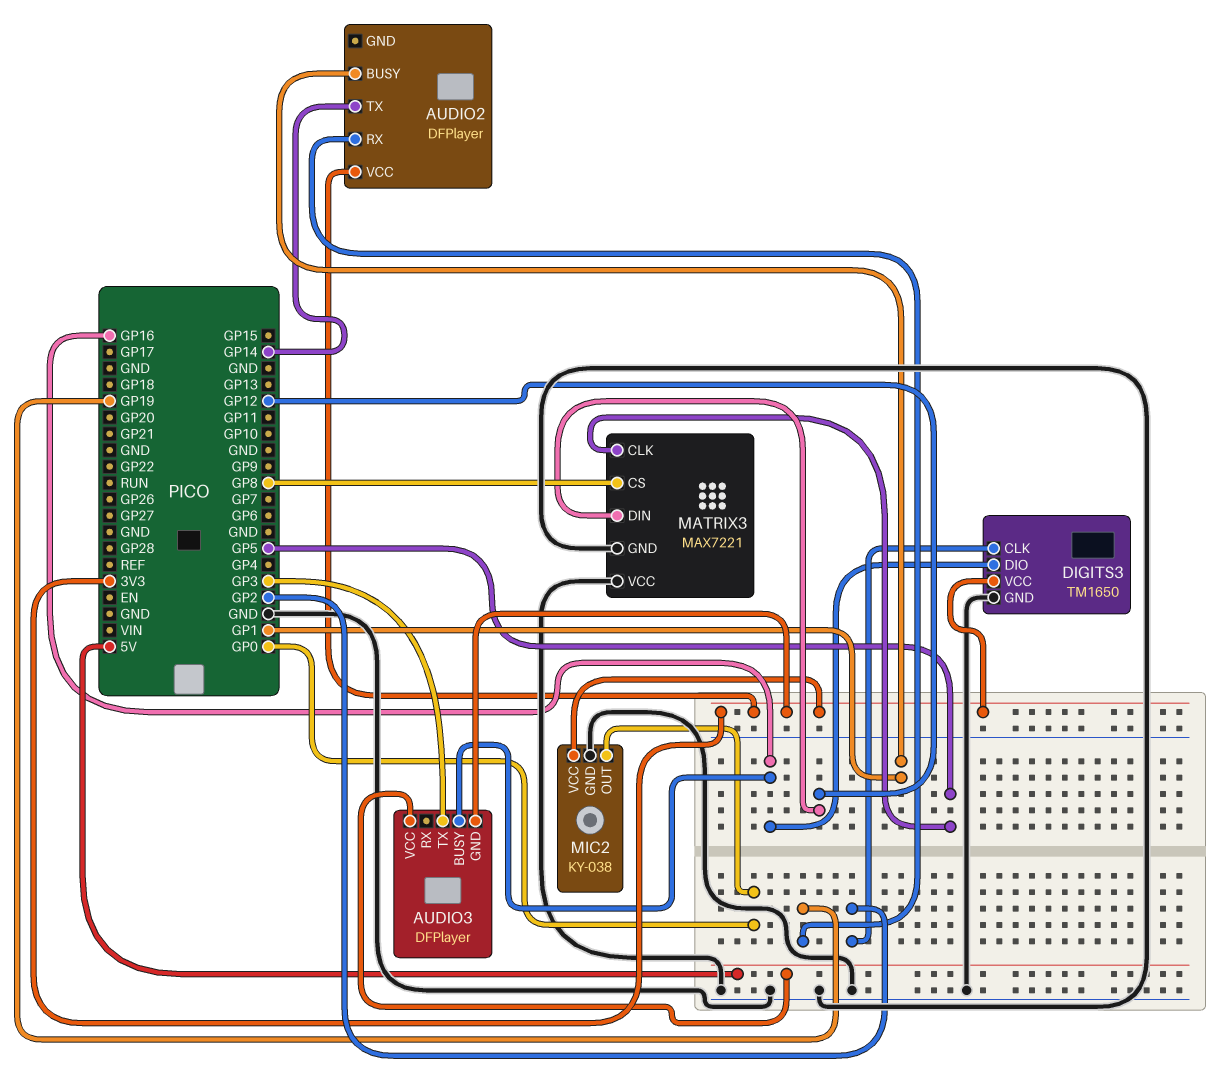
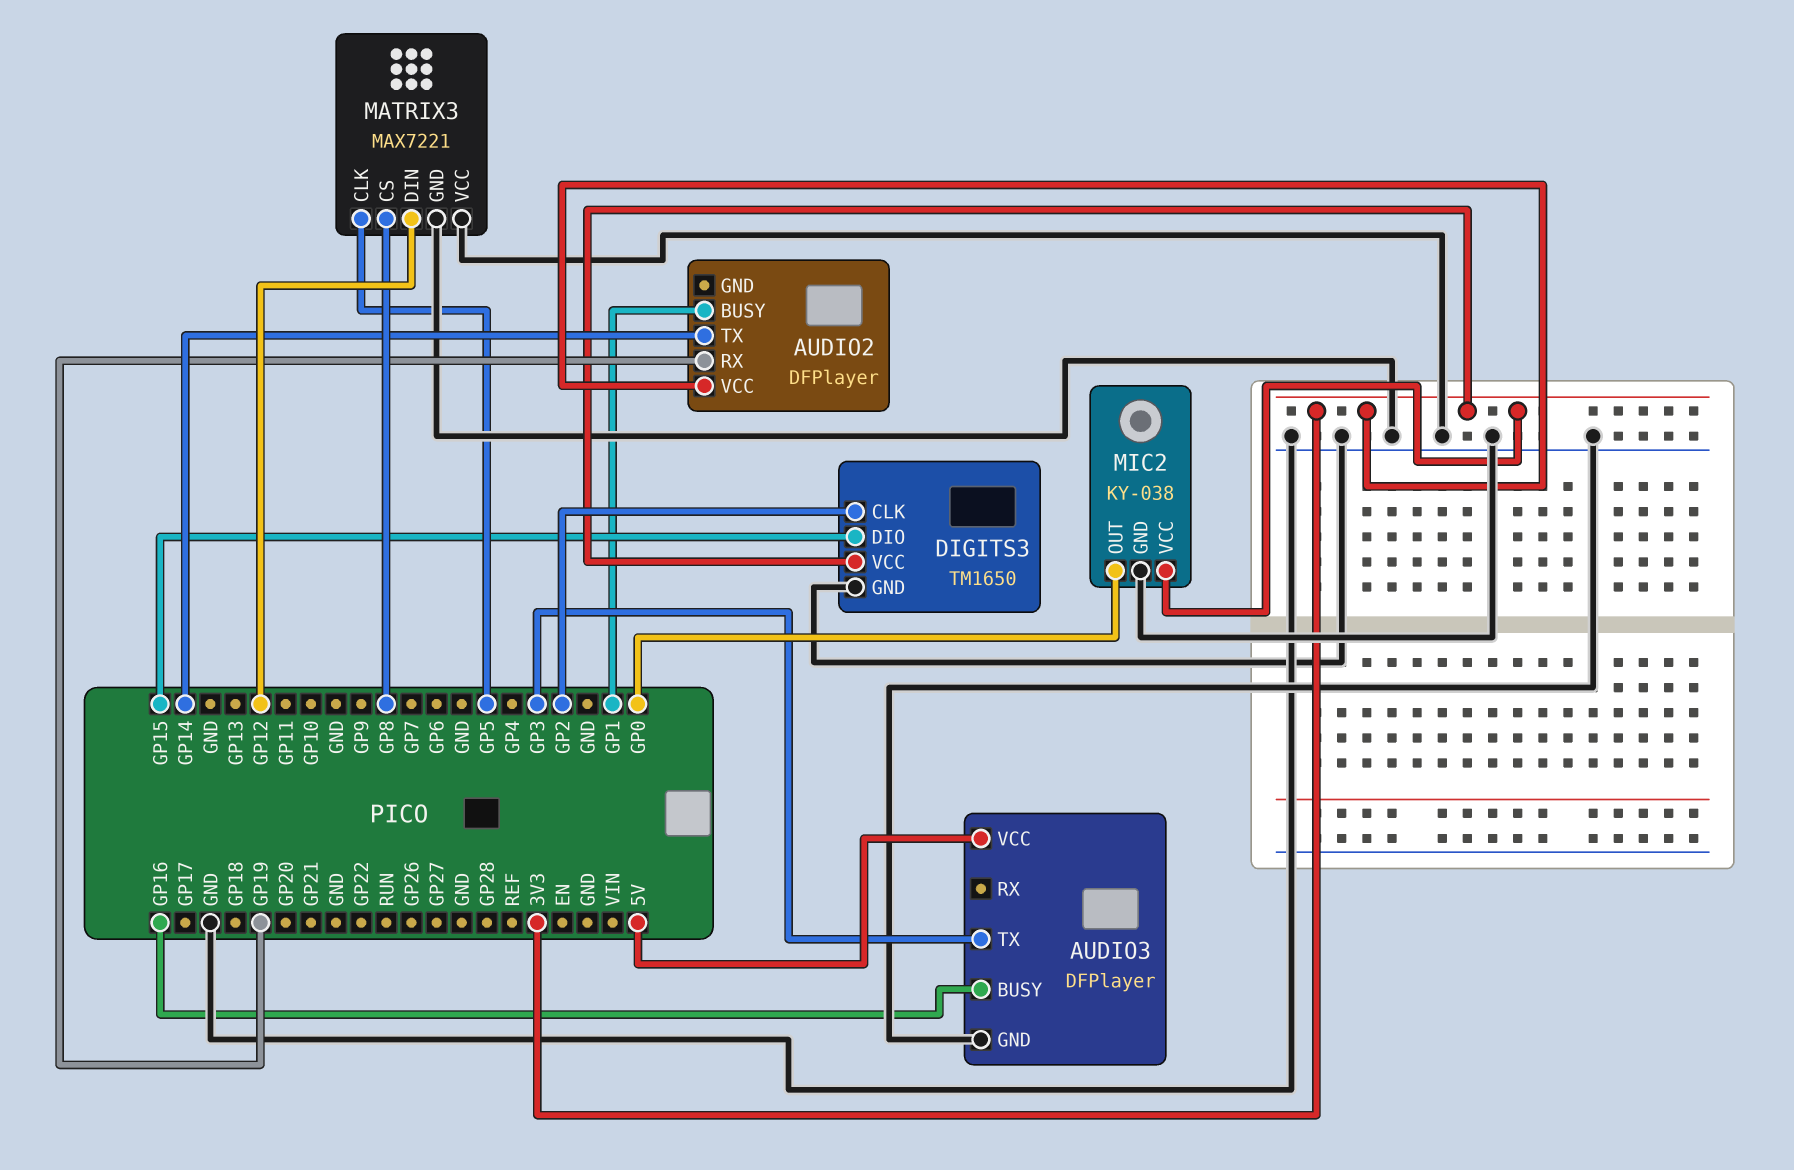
AUDIO3 pin GND: 3V3 -> GND
DIGITS3 pin DIO: GP16 -> GP15

